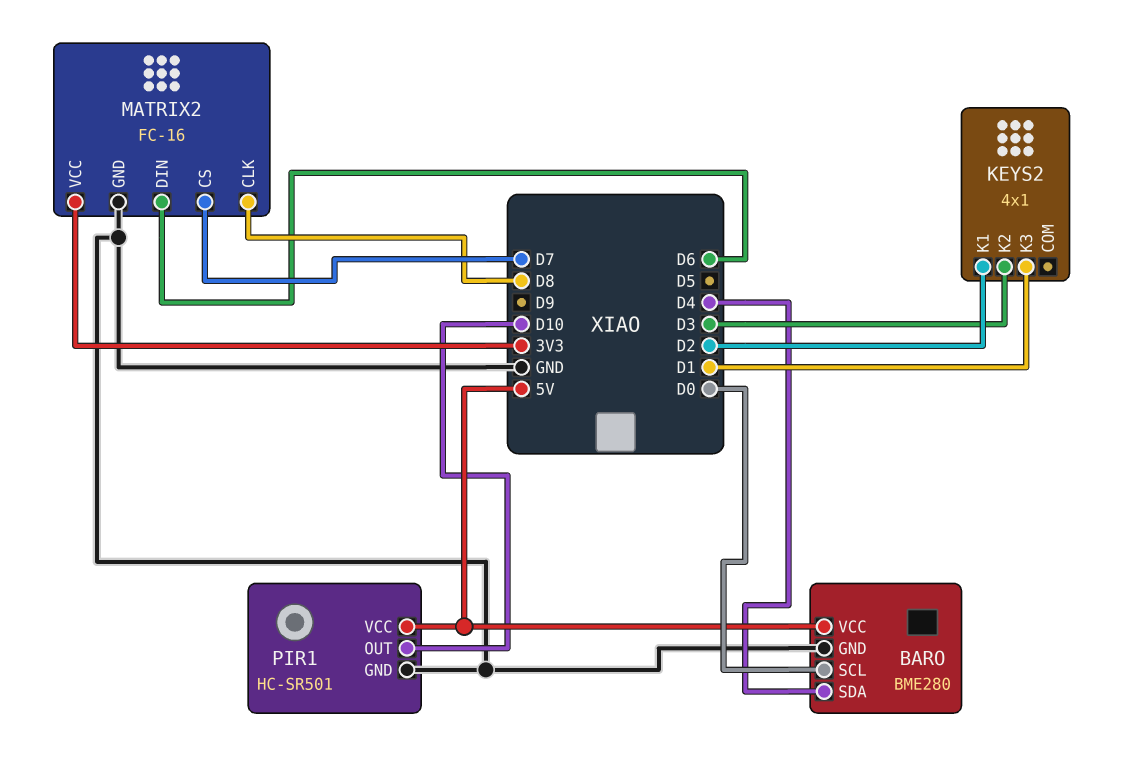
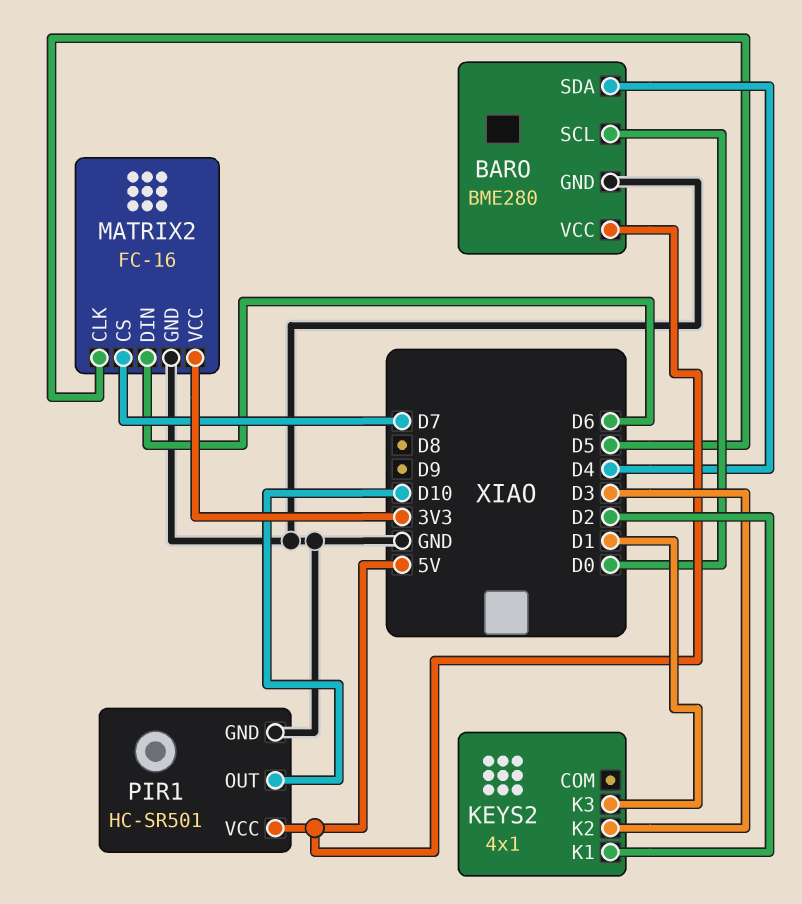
MATRIX2 pin CLK: D8 -> D5

